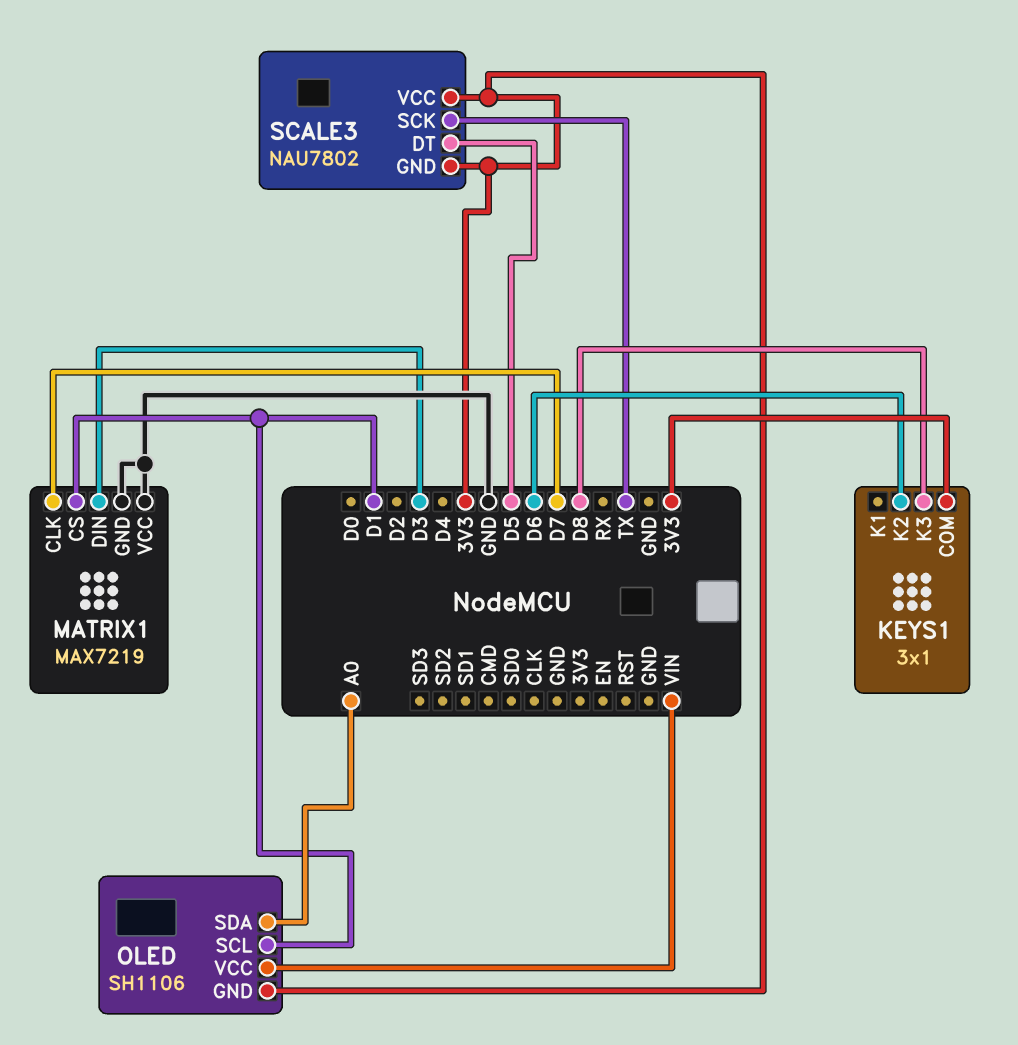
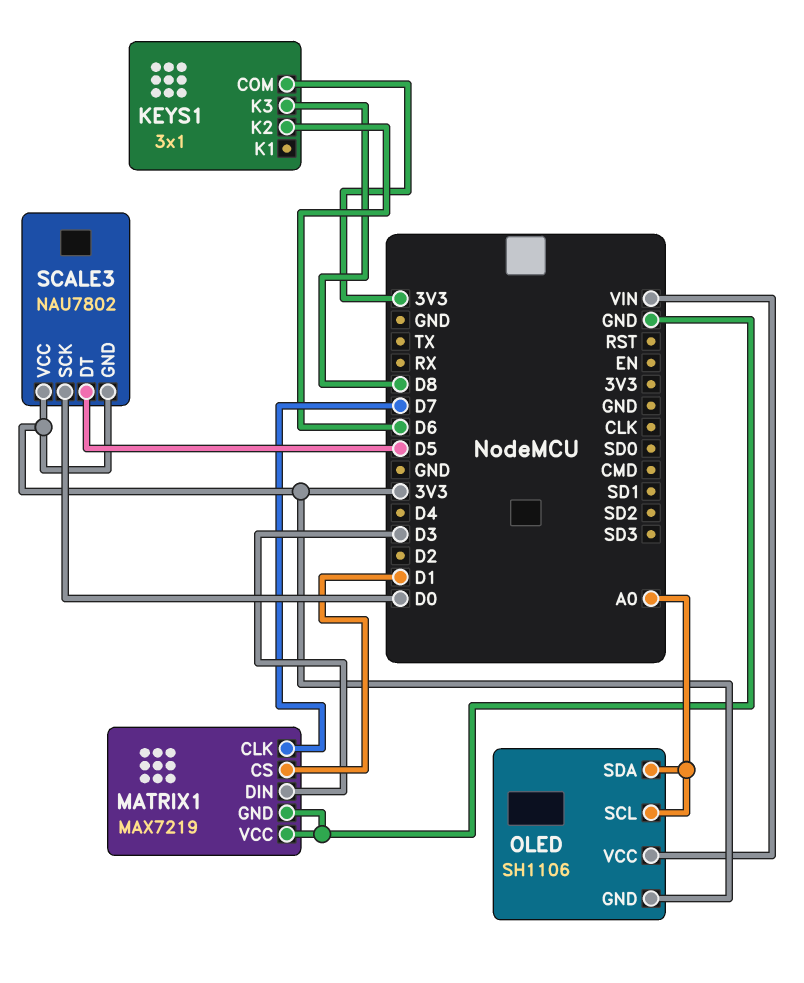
OLED pin SCL: D1 -> A0
SCALE3 pin SCK: TX -> D0

